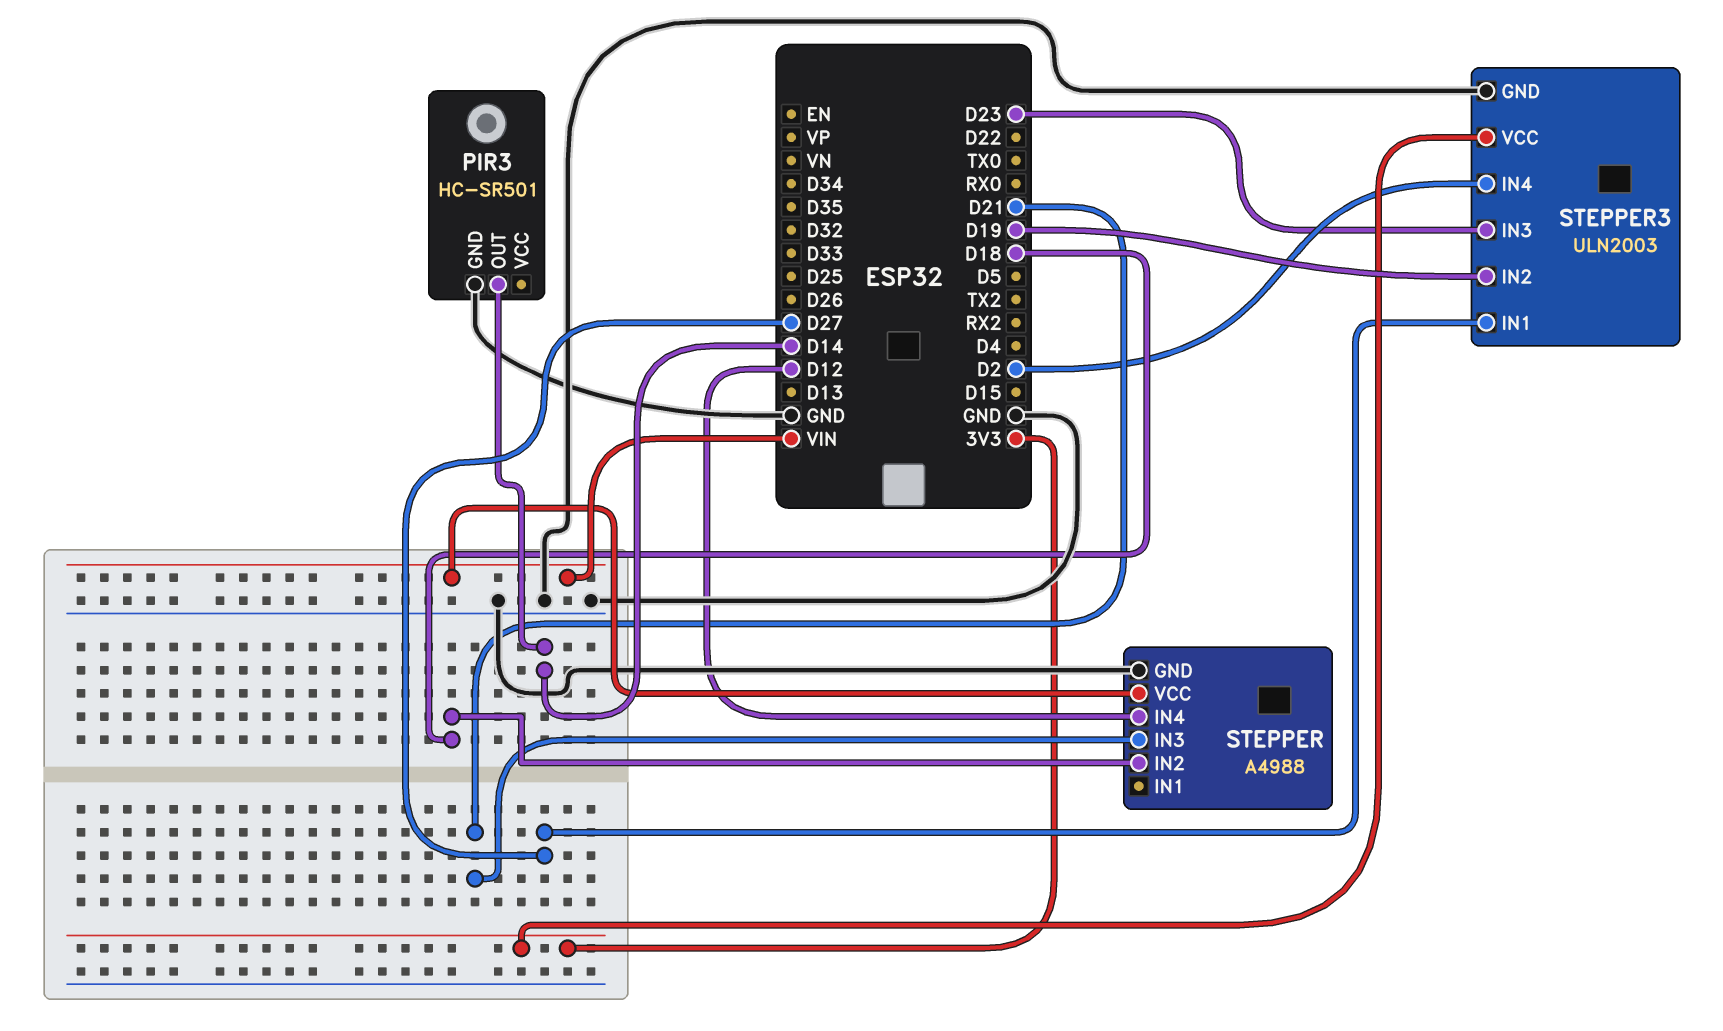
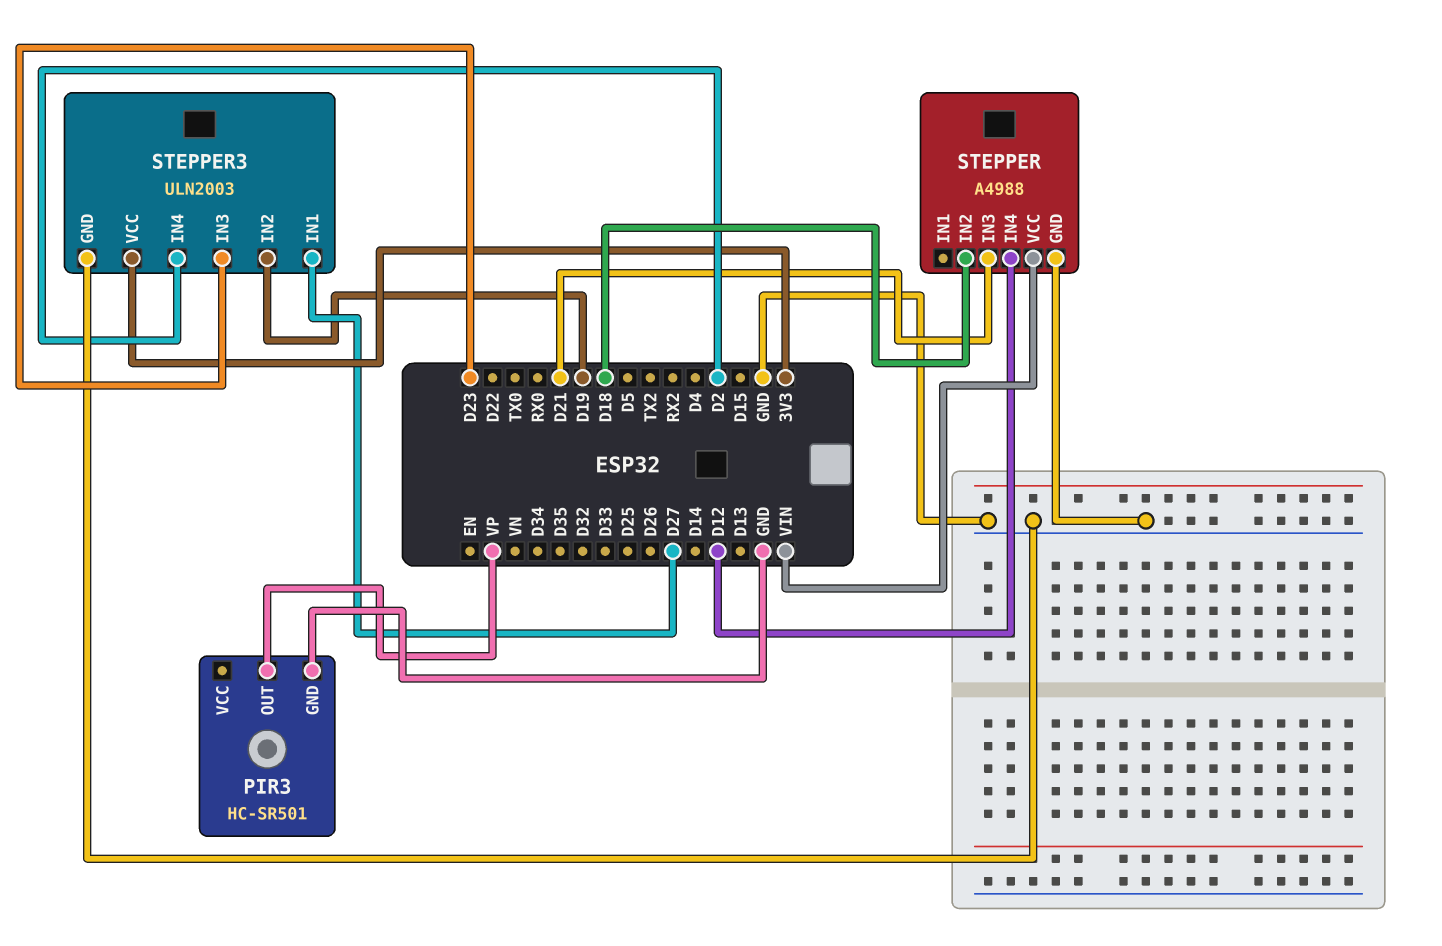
PIR3 pin OUT: D14 -> VP

